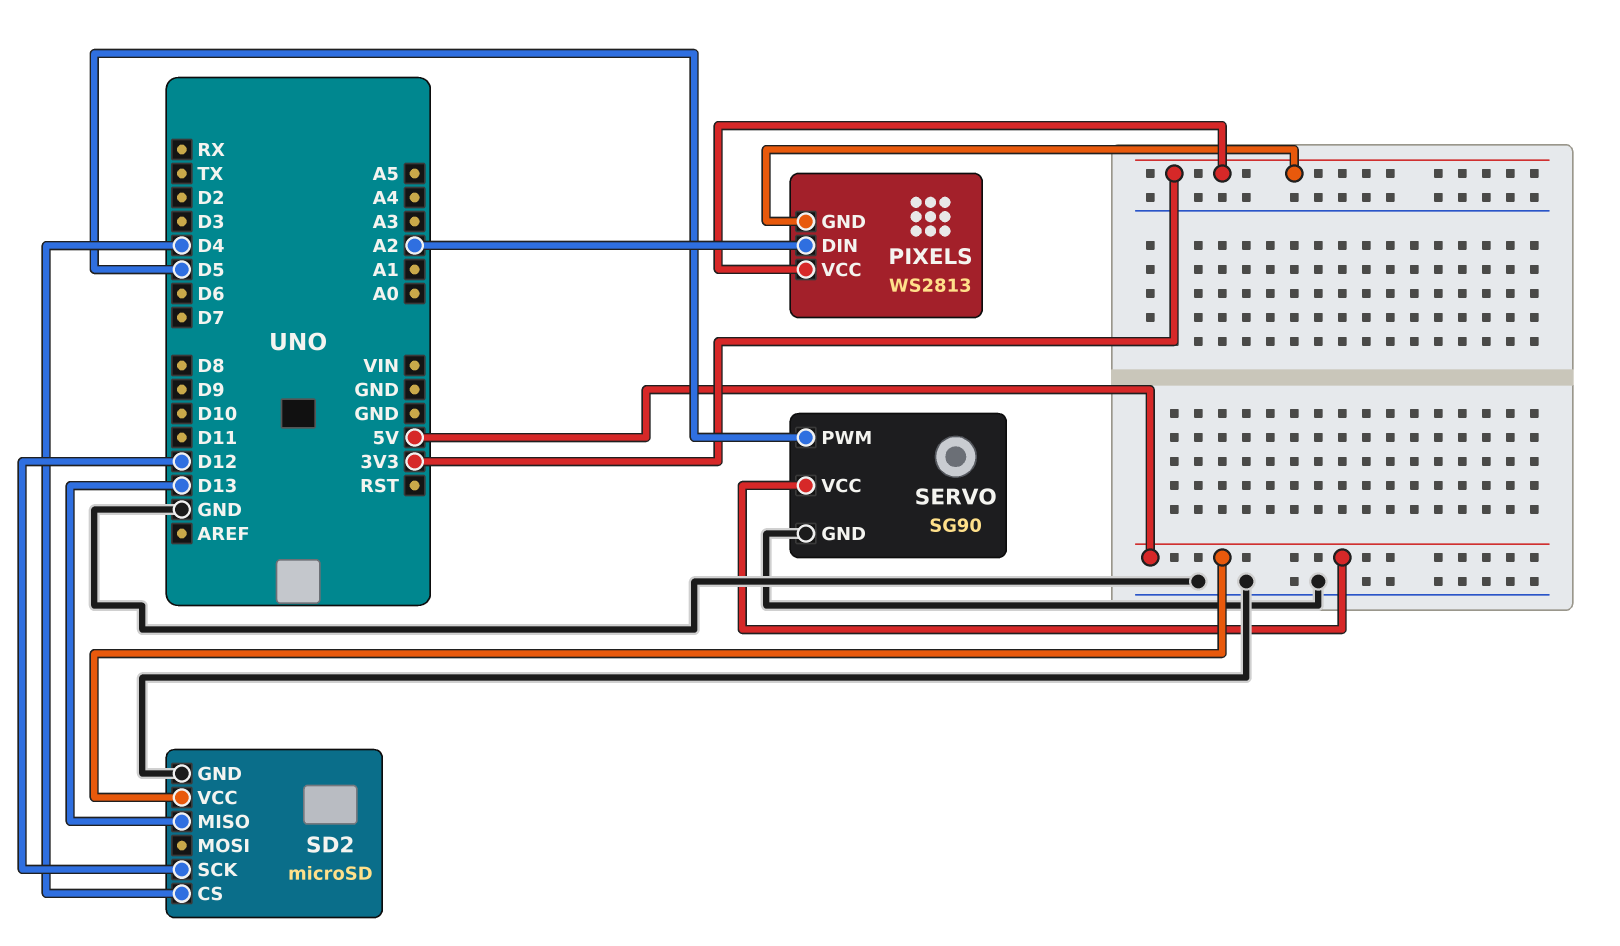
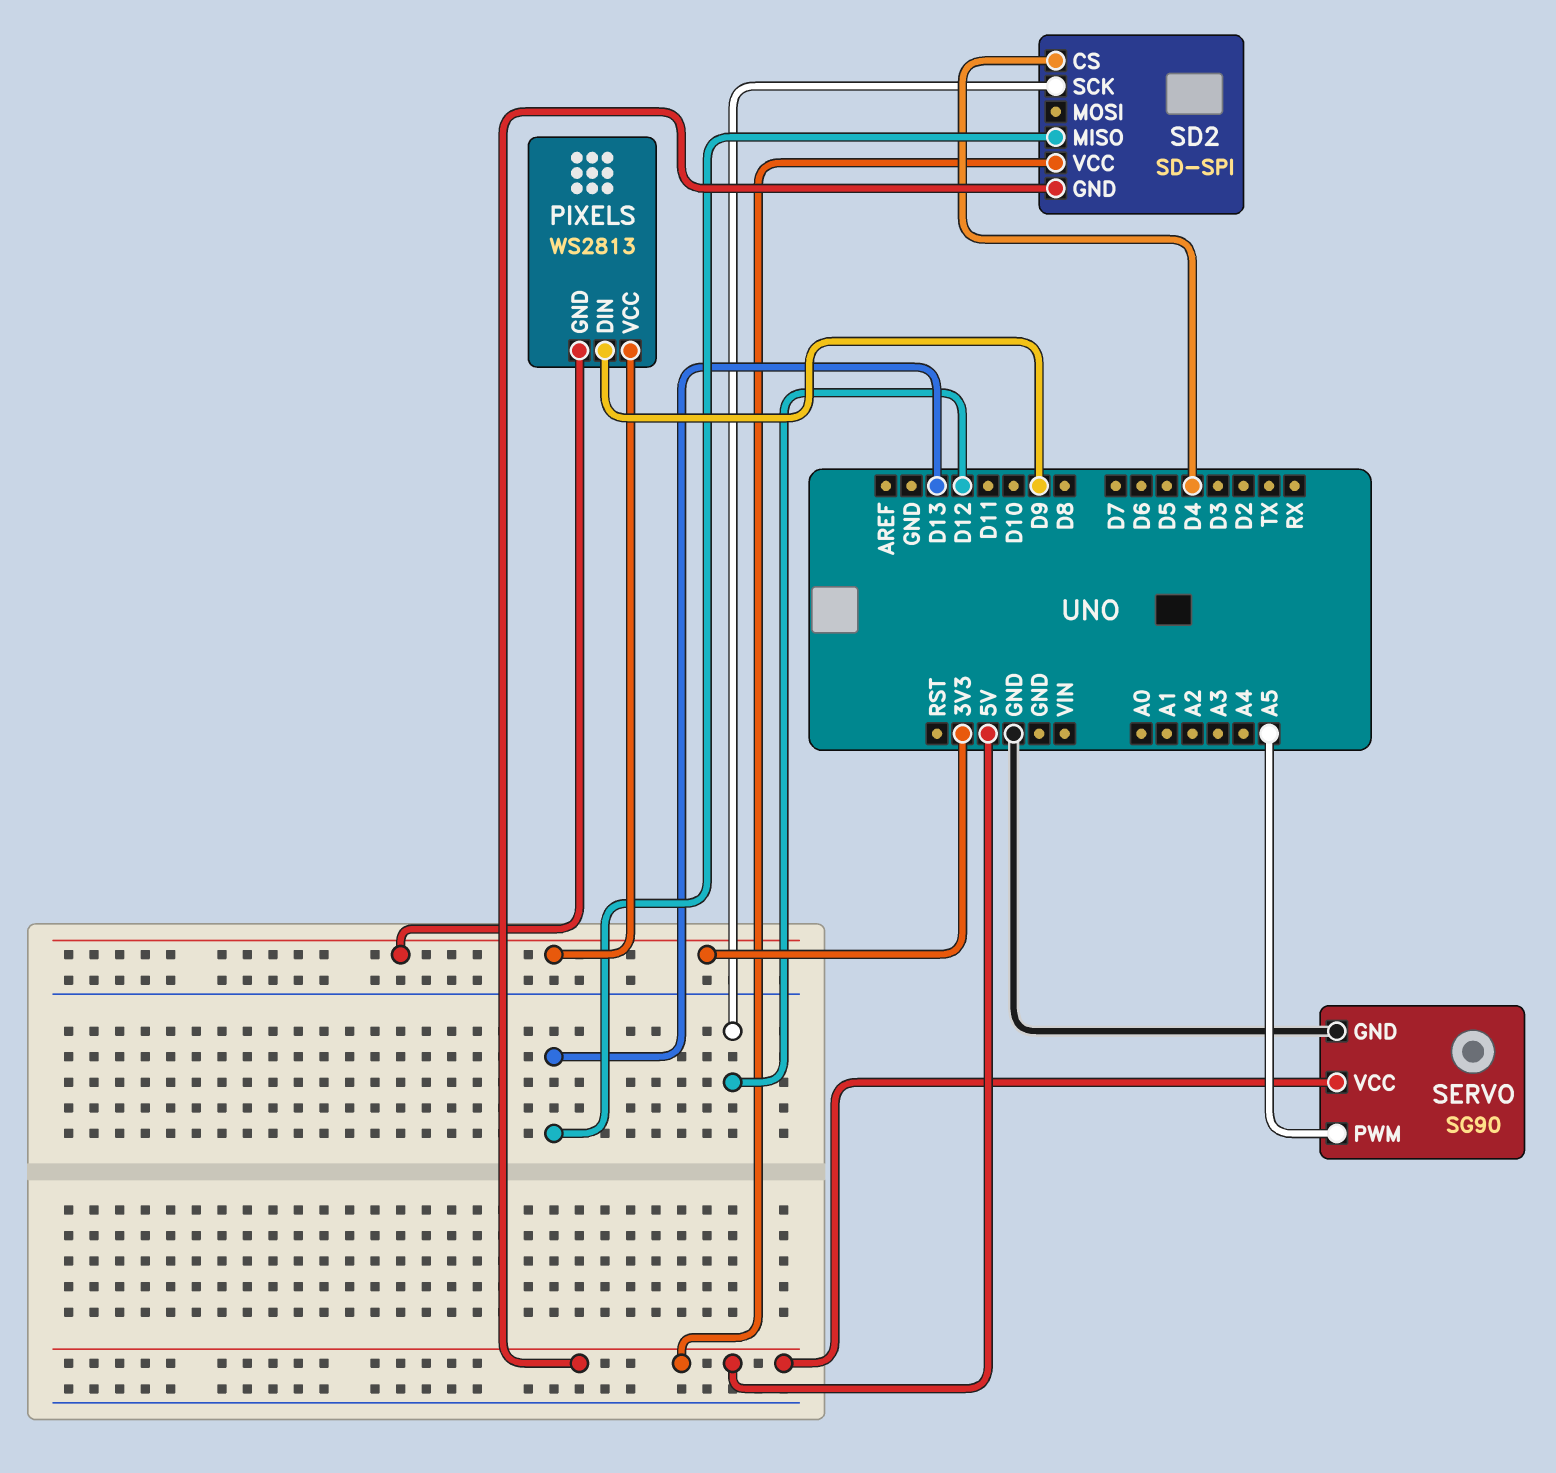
PIXELS pin DIN: A2 -> D9
SD2: microSD -> SD-SPI
SD2 pin GND: GND -> 5V
SERVO pin PWM: D5 -> A5

